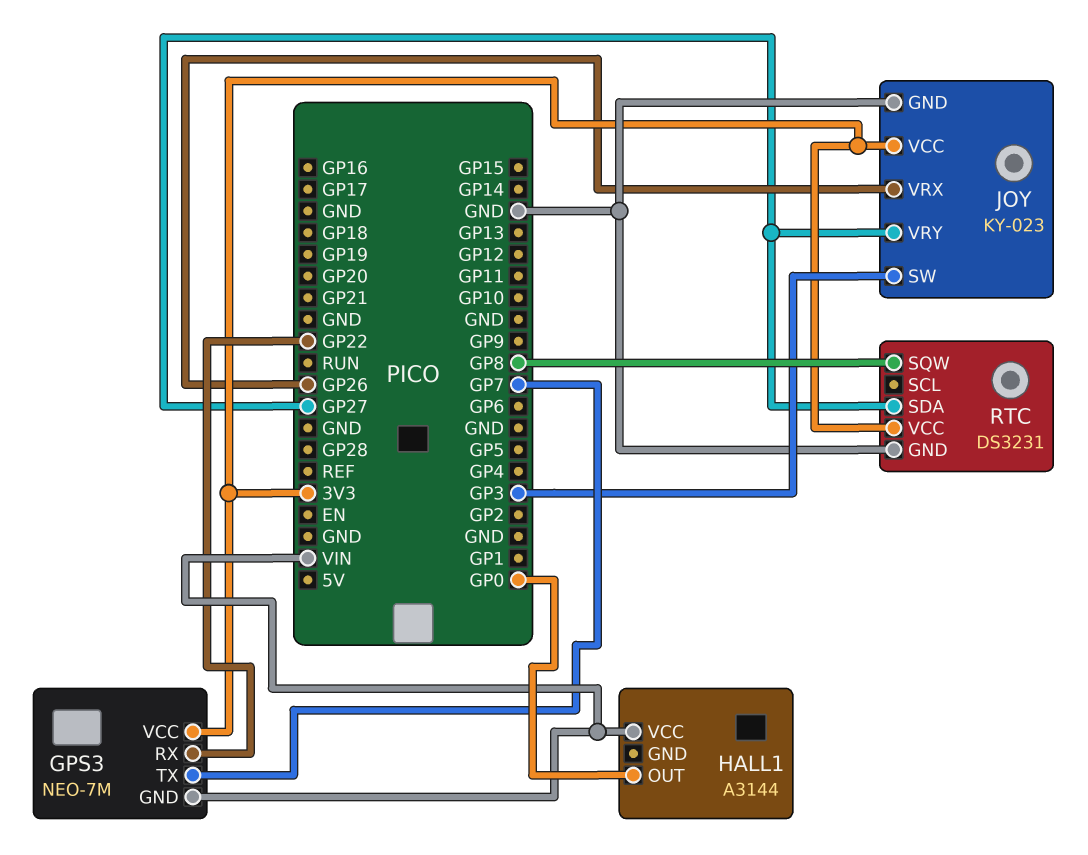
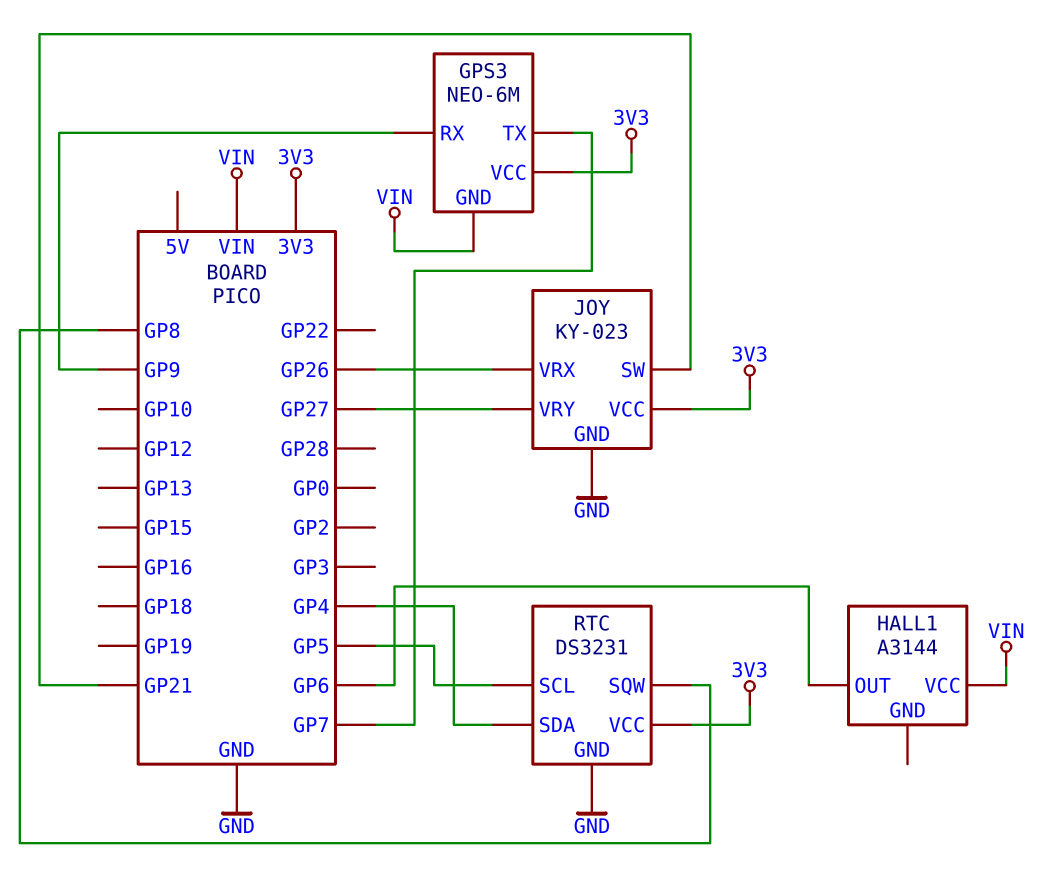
GPS3: NEO-7M -> NEO-6M
GPS3 pin RX: GP22 -> GP9
HALL1 pin OUT: GP0 -> GP6
JOY pin SW: GP3 -> GP21
RTC pin SCL: none -> GP5
RTC pin SDA: GP27 -> GP4

